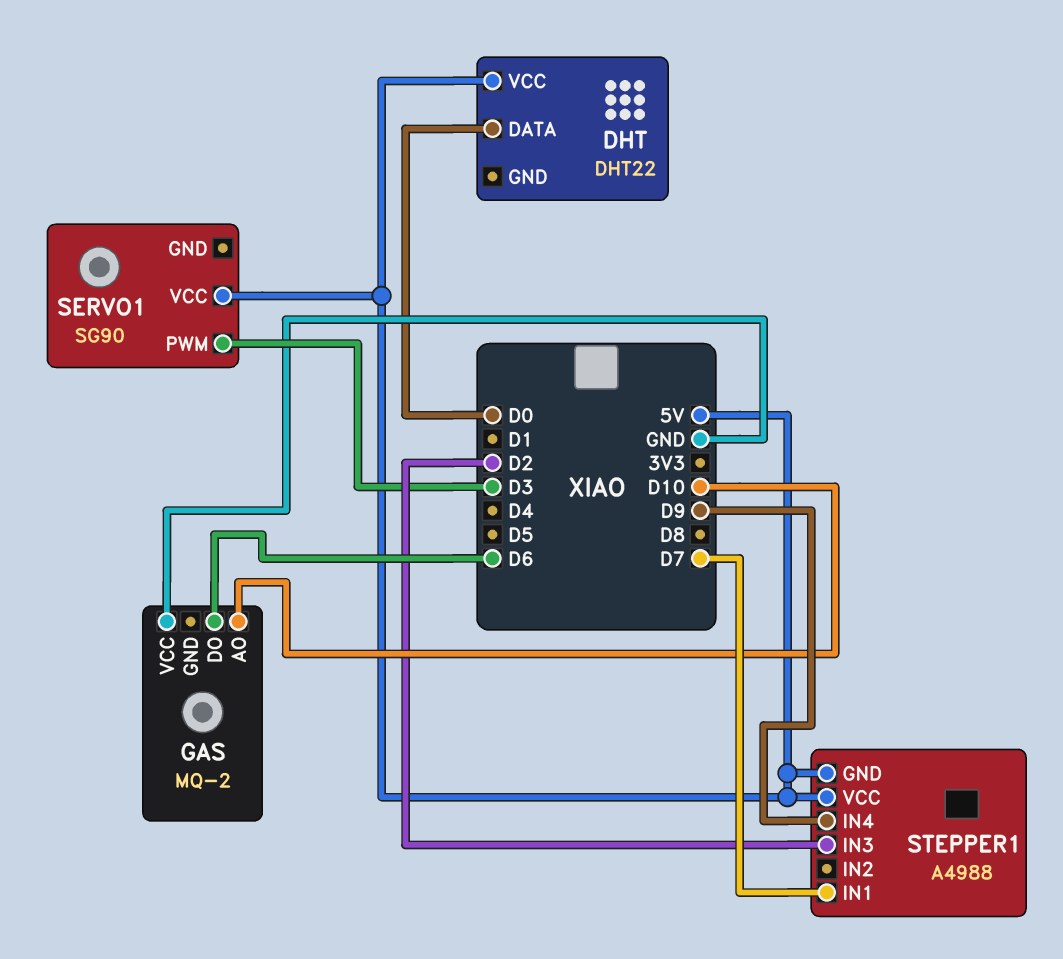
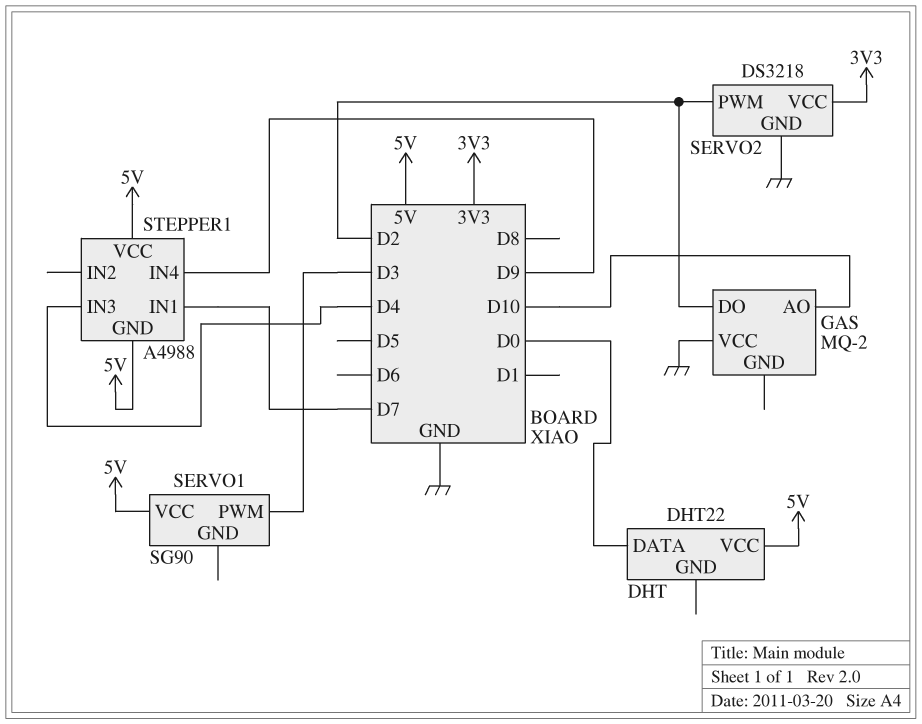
GAS pin DO: D6 -> D2
SERVO2: none -> DS3218
SERVO2 pin GND: none -> GND
SERVO2 pin PWM: none -> D2
SERVO2 pin VCC: none -> 3V3
STEPPER1 pin IN3: D2 -> D4

